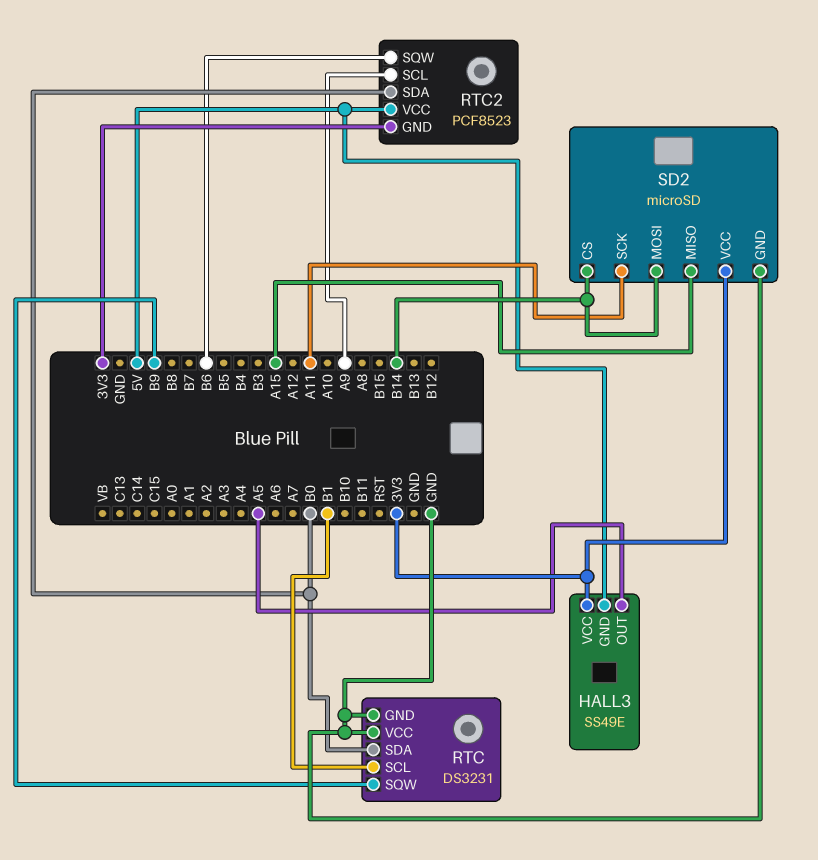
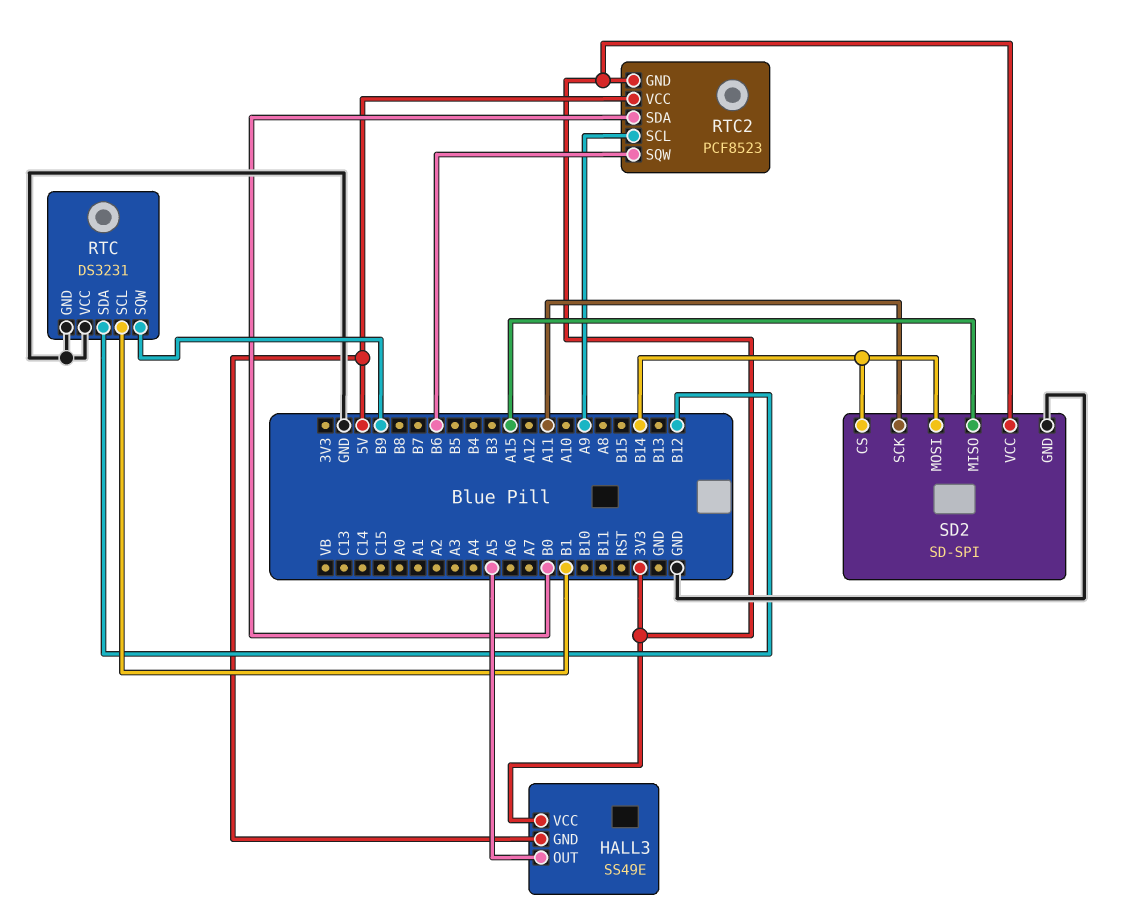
RTC pin SDA: B0 -> B12
SD2: microSD -> SD-SPI

